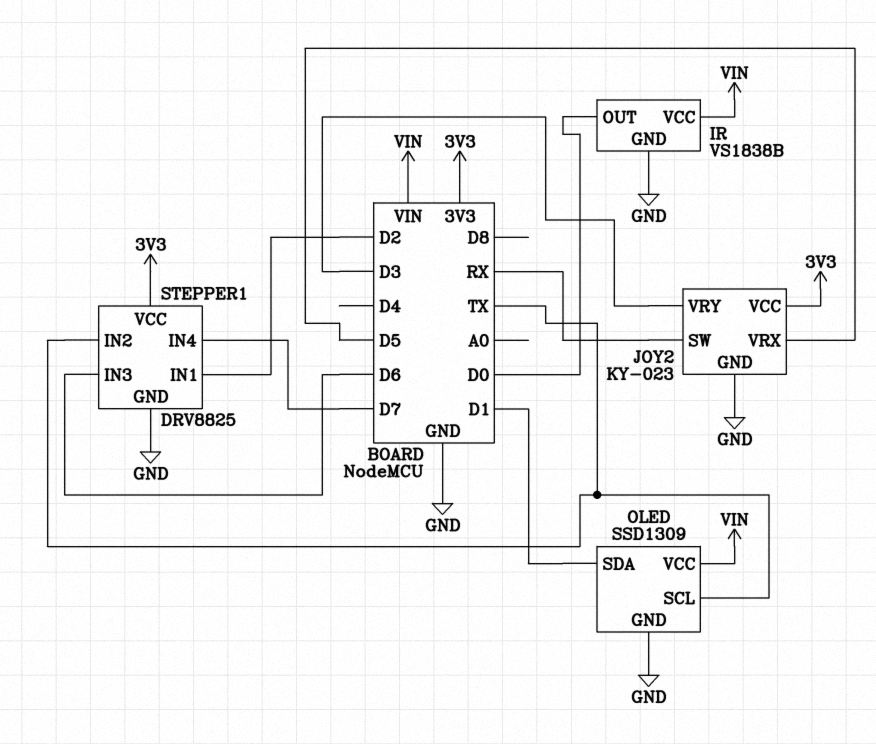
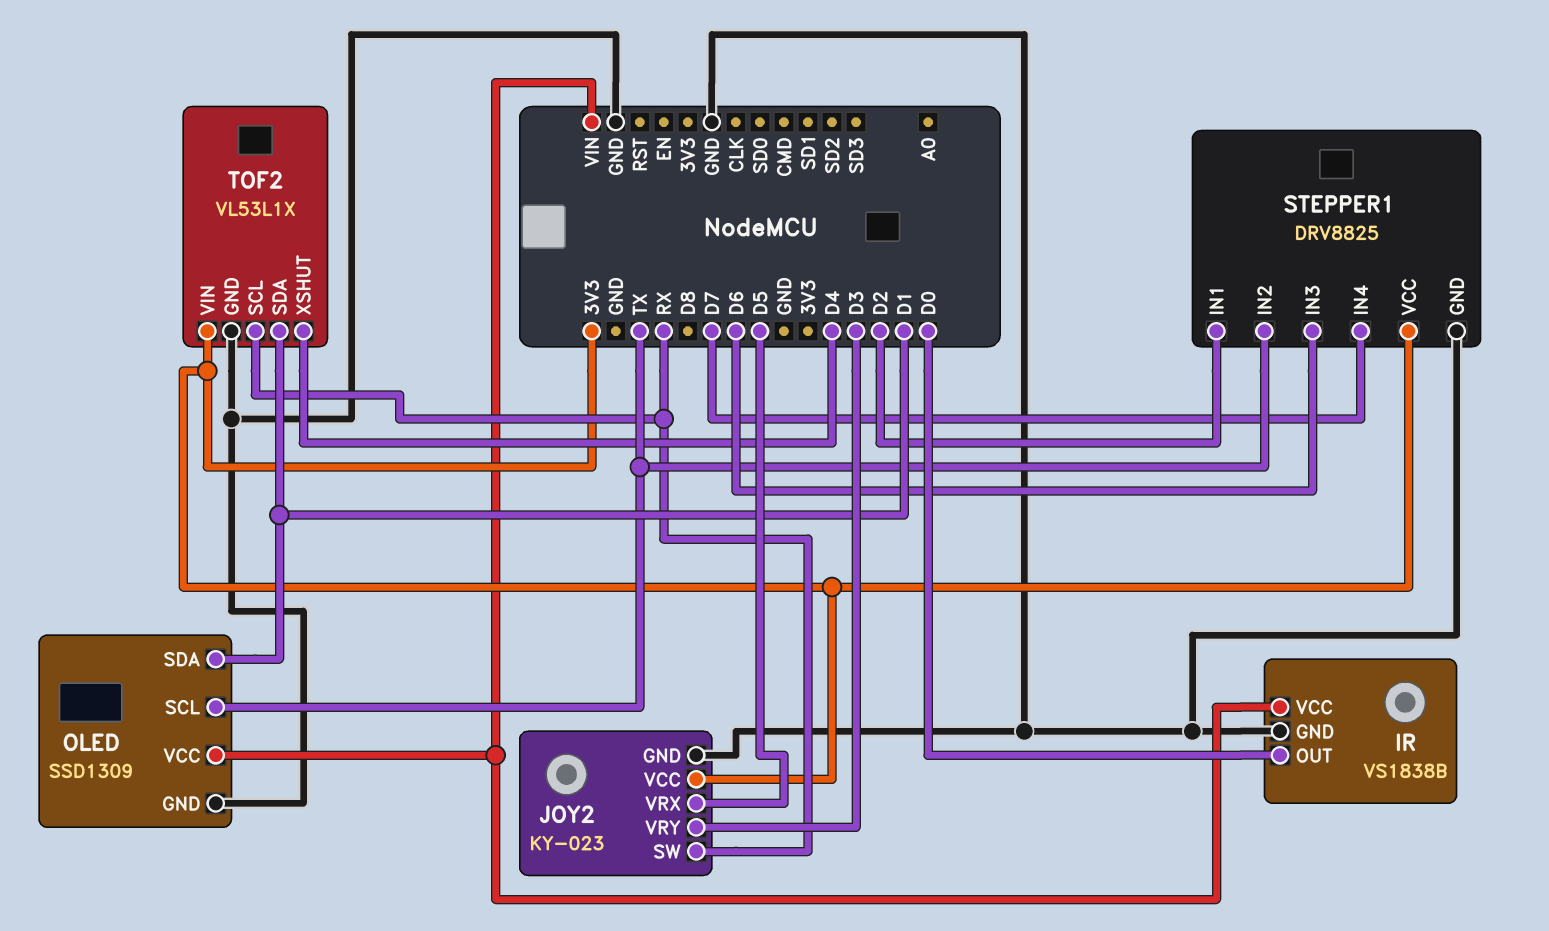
TOF2: none -> VL53L1X
TOF2 pin GND: none -> GND
TOF2 pin SCL: none -> RX
TOF2 pin SDA: none -> D1
TOF2 pin VIN: none -> 3V3
TOF2 pin XSHUT: none -> D4

